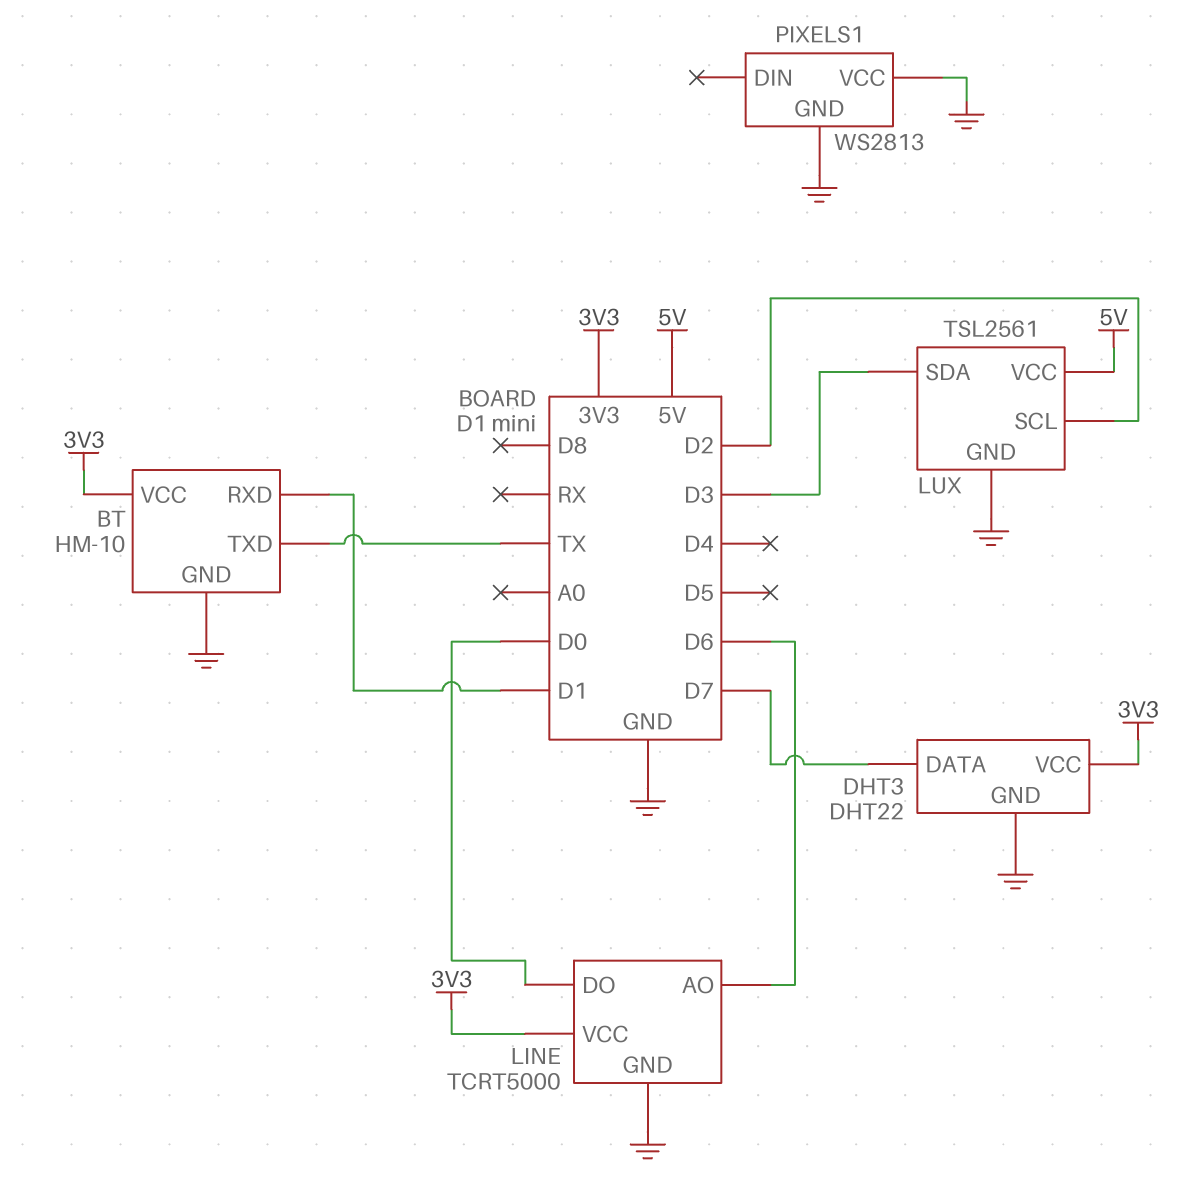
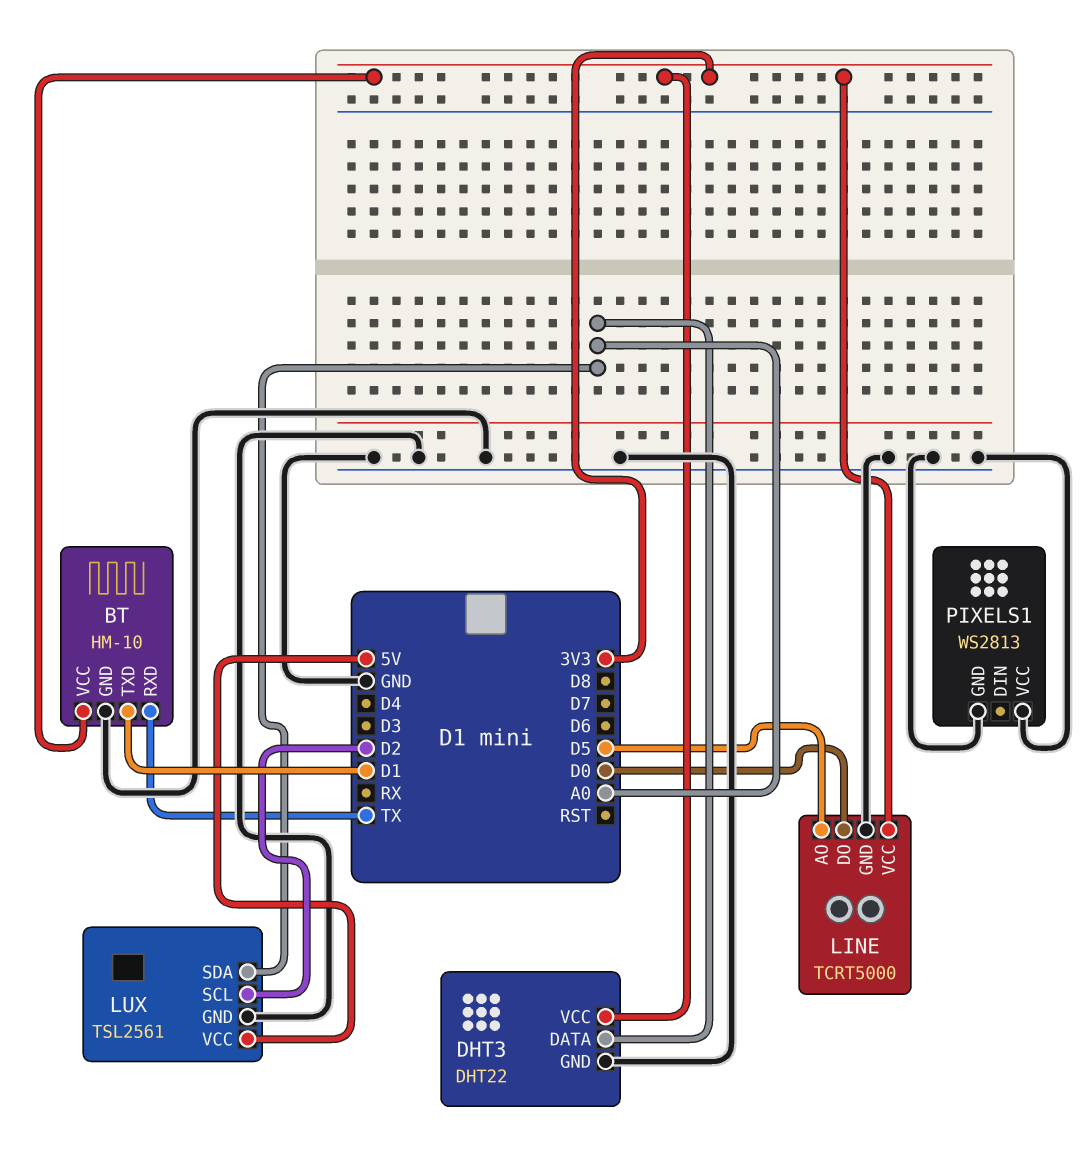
BT pin RXD: D1 -> TX
BT pin TXD: TX -> D1
DHT3 pin DATA: D7 -> A0
LINE pin AO: D6 -> D5
LUX pin SDA: D3 -> A0

